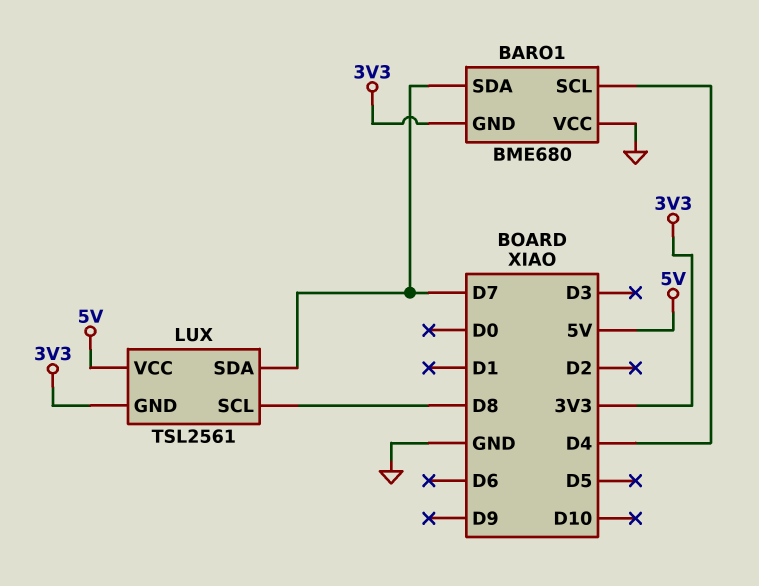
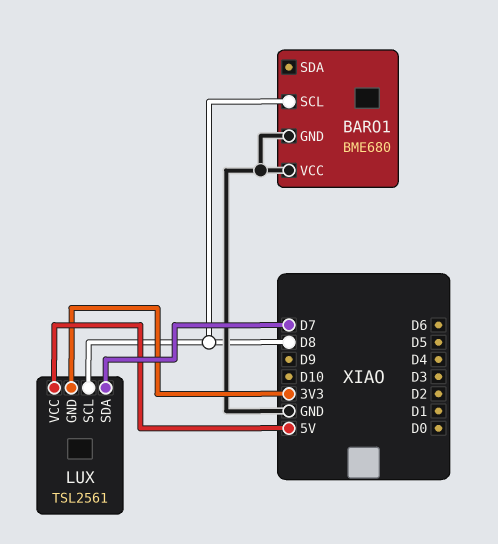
BARO1 pin GND: 3V3 -> GND
BARO1 pin SCL: D4 -> D8
BARO1 pin SDA: D7 -> none

